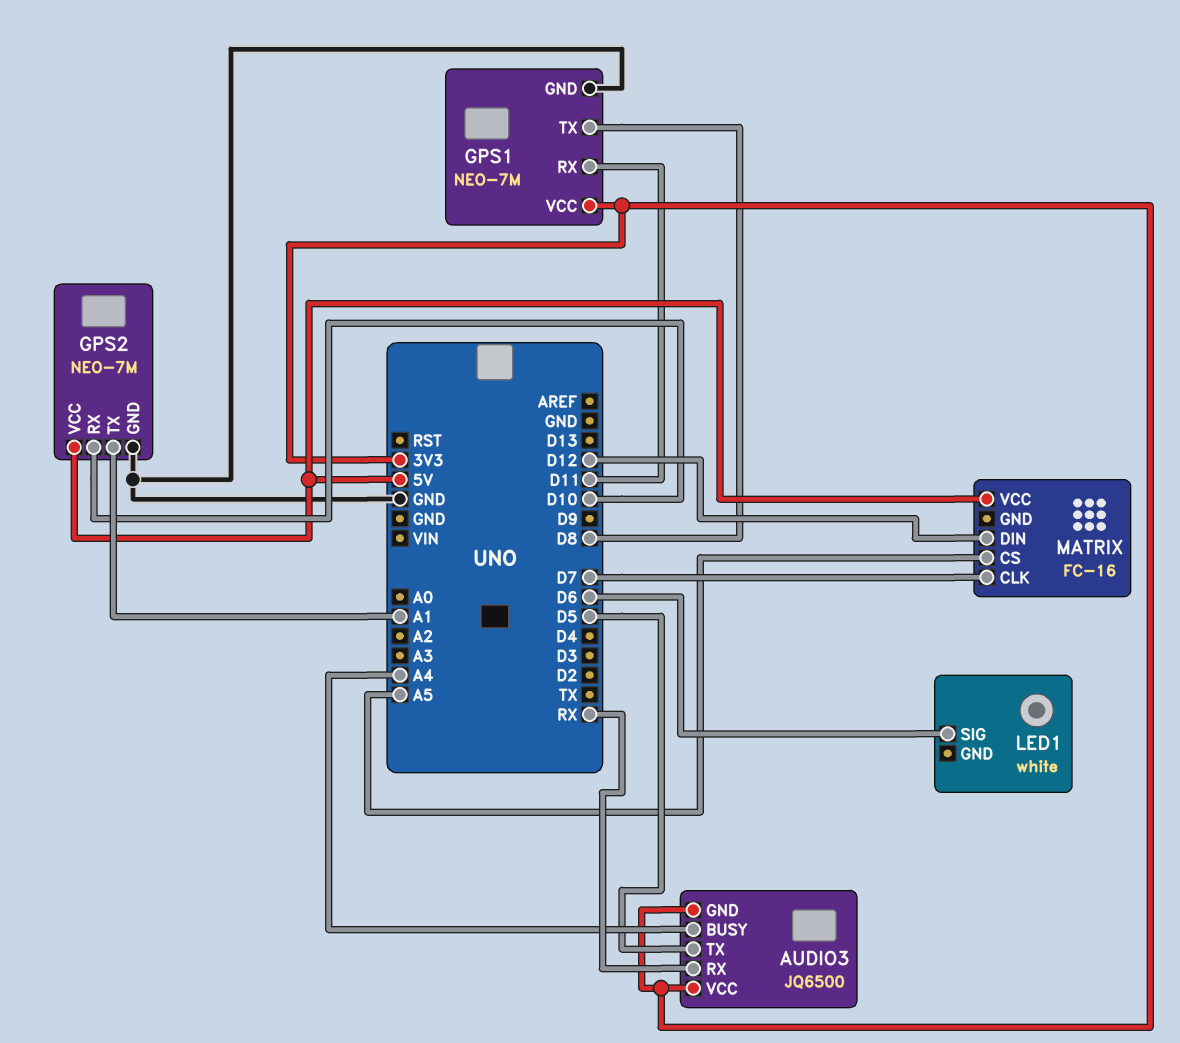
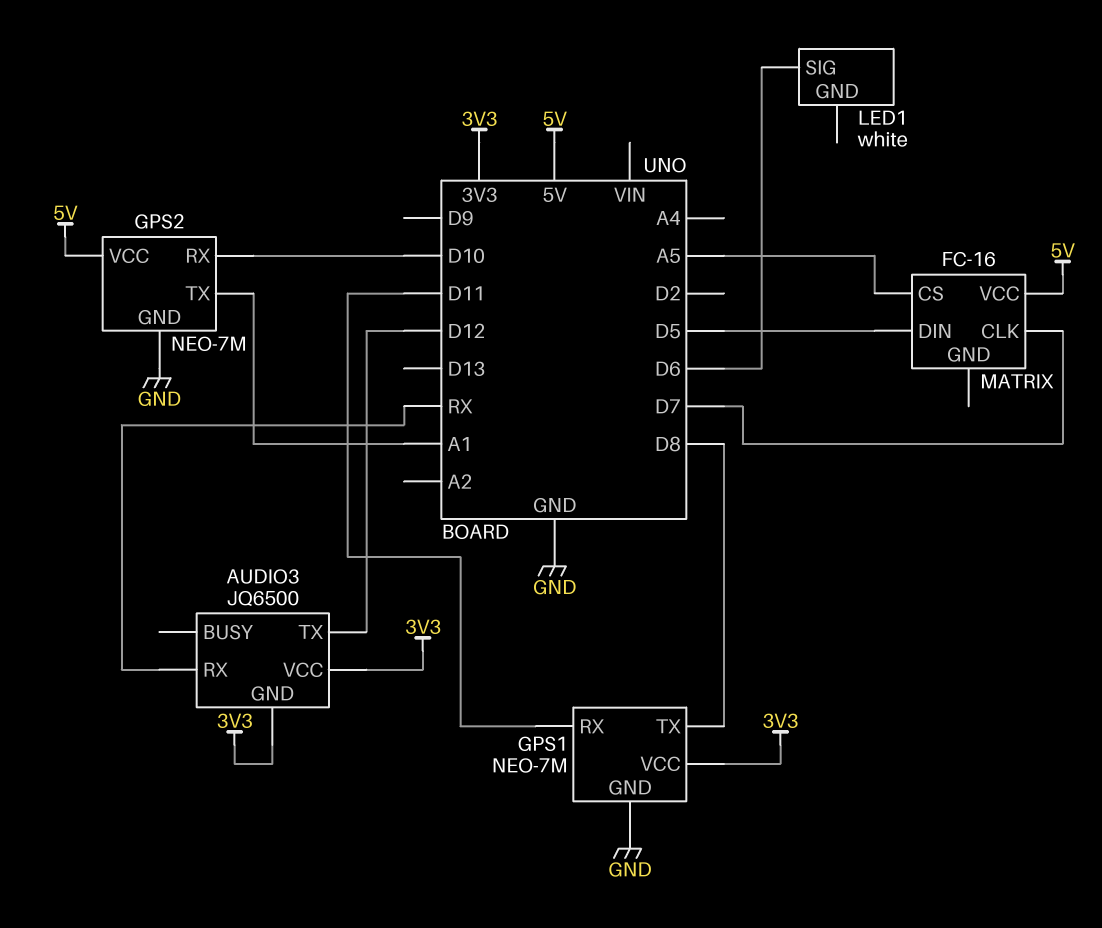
AUDIO3 pin BUSY: A4 -> none
AUDIO3 pin TX: D5 -> D12
MATRIX pin DIN: D12 -> D5

